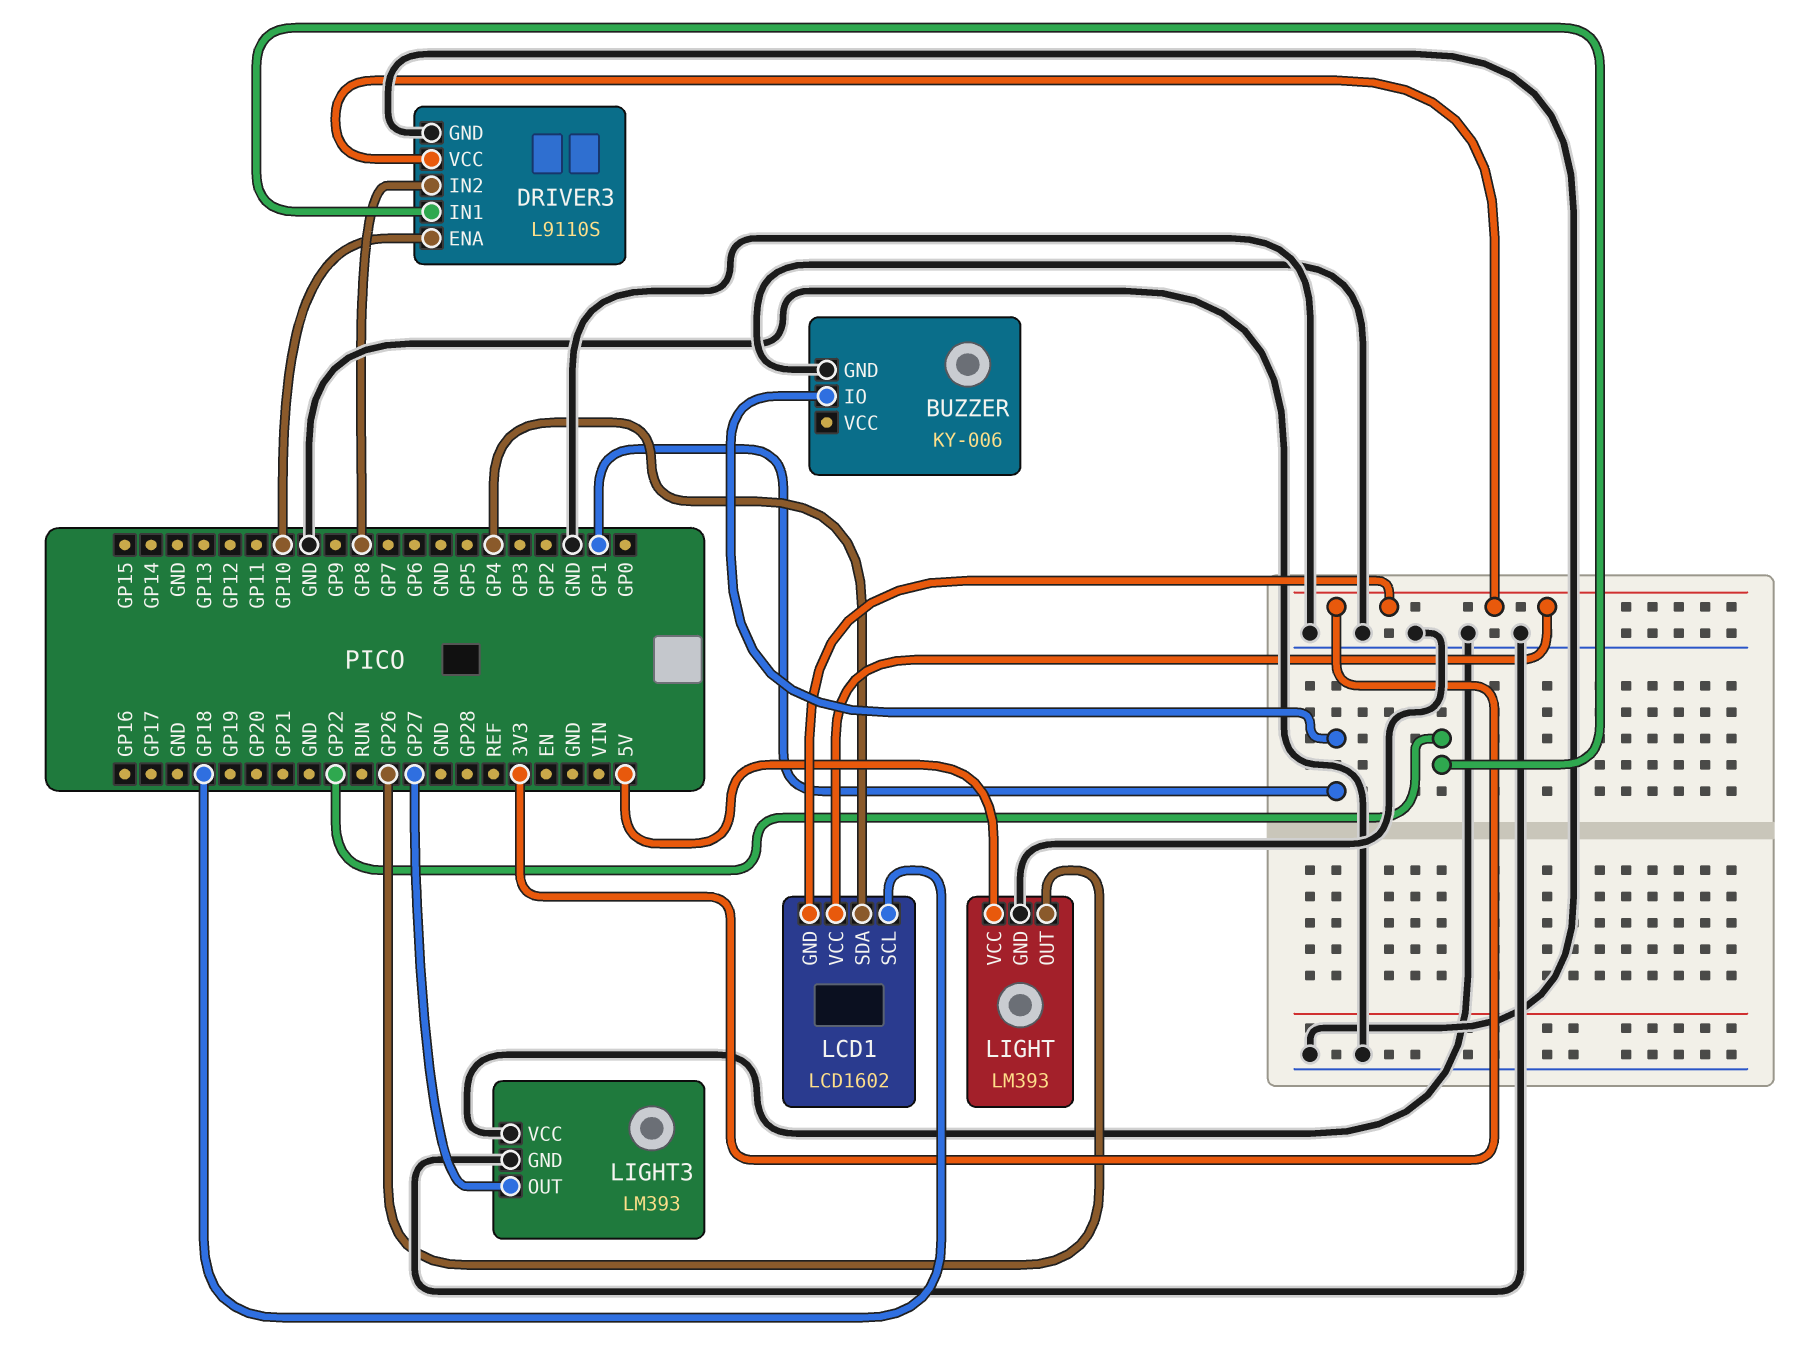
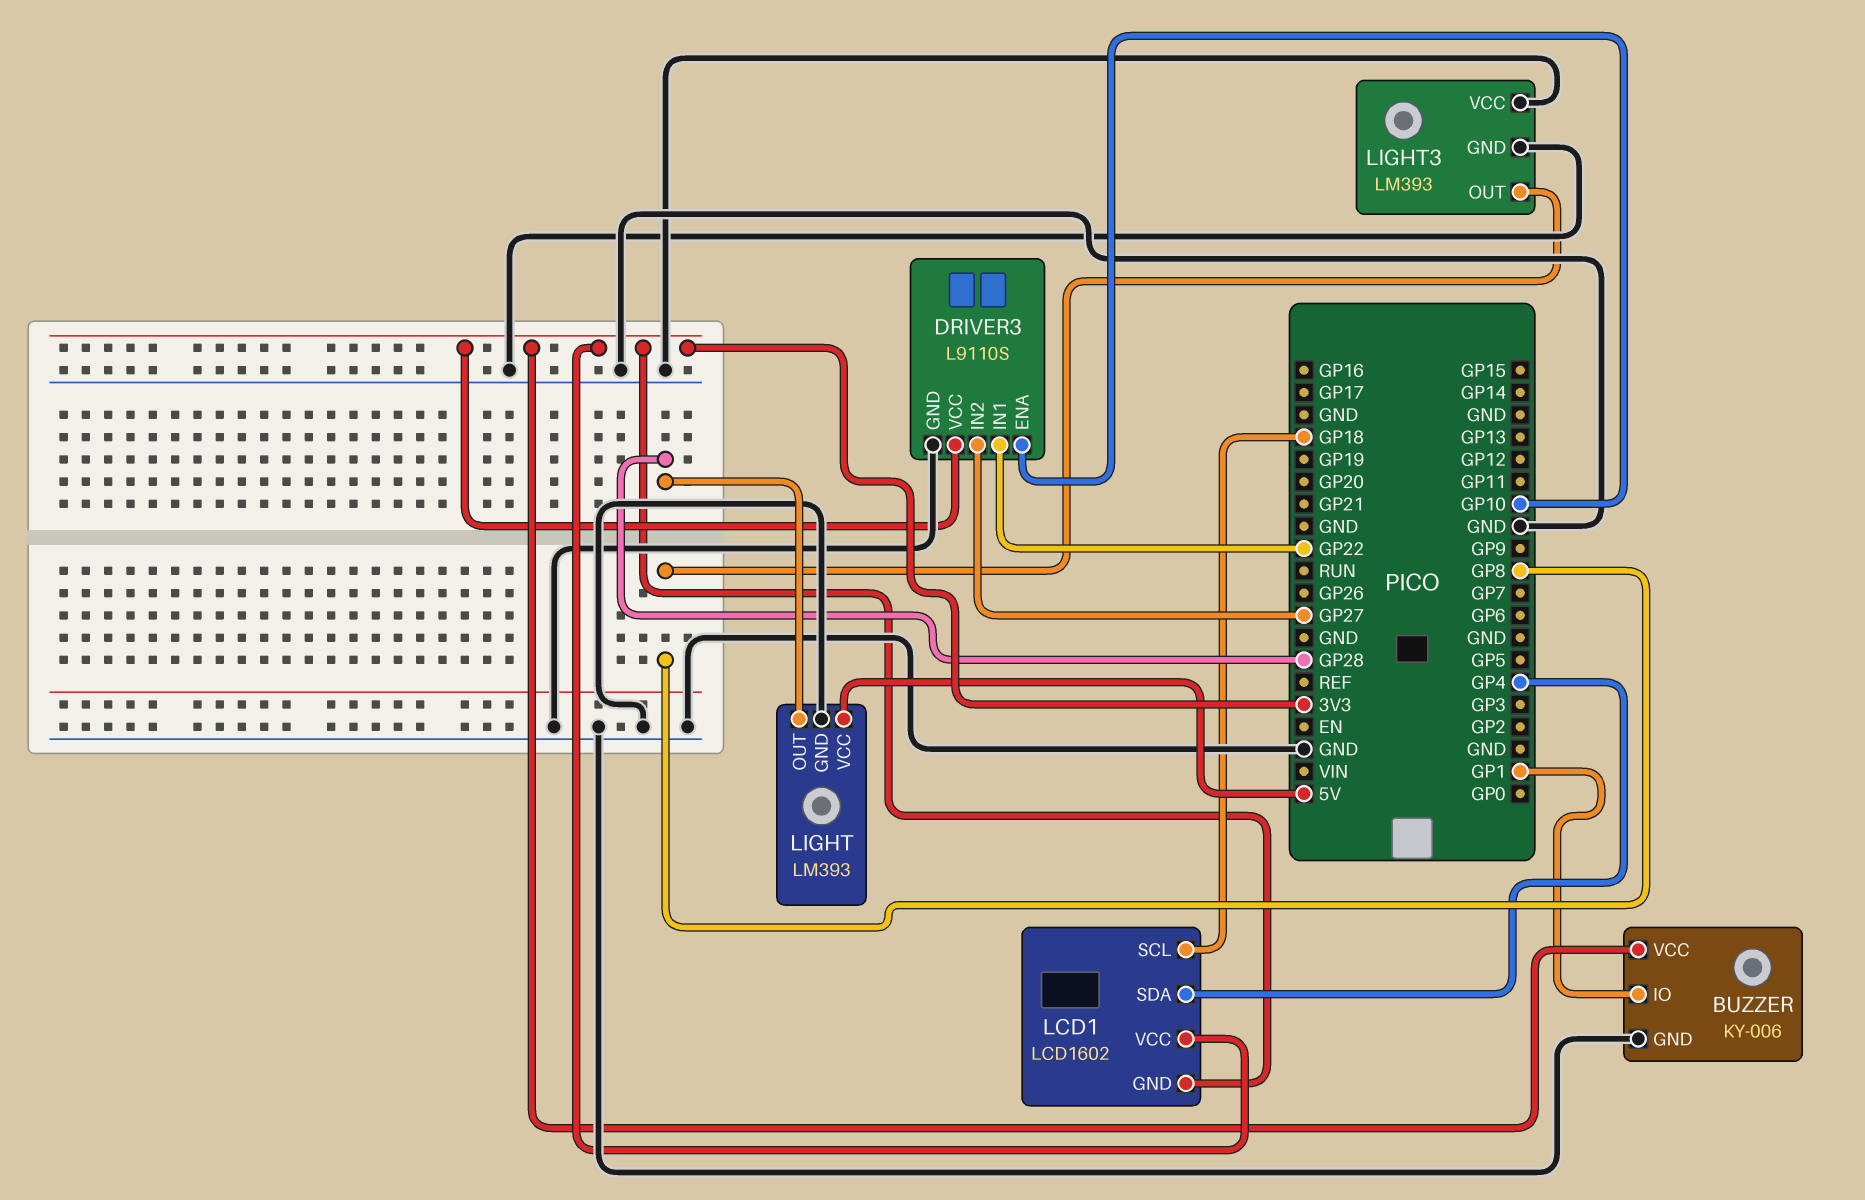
BUZZER pin VCC: none -> 3V3
DRIVER3 pin IN2: GP8 -> GP27
LIGHT pin OUT: GP26 -> GP28
LIGHT3 pin OUT: GP27 -> GP8

